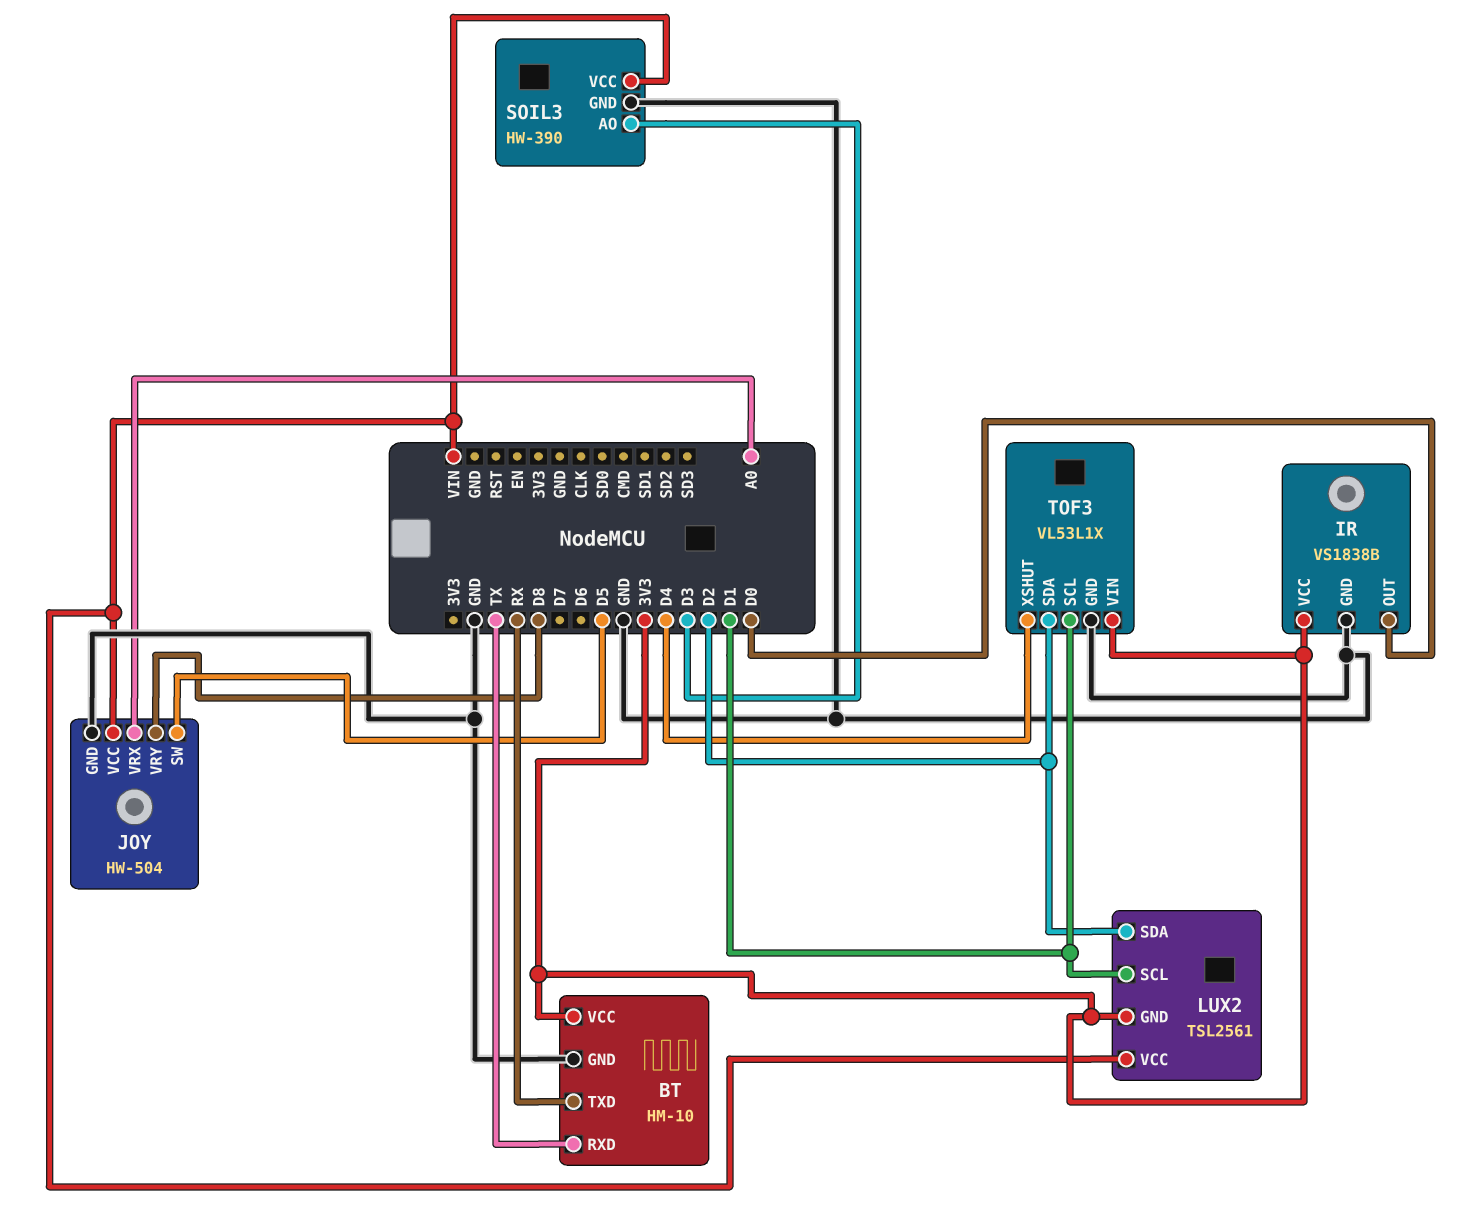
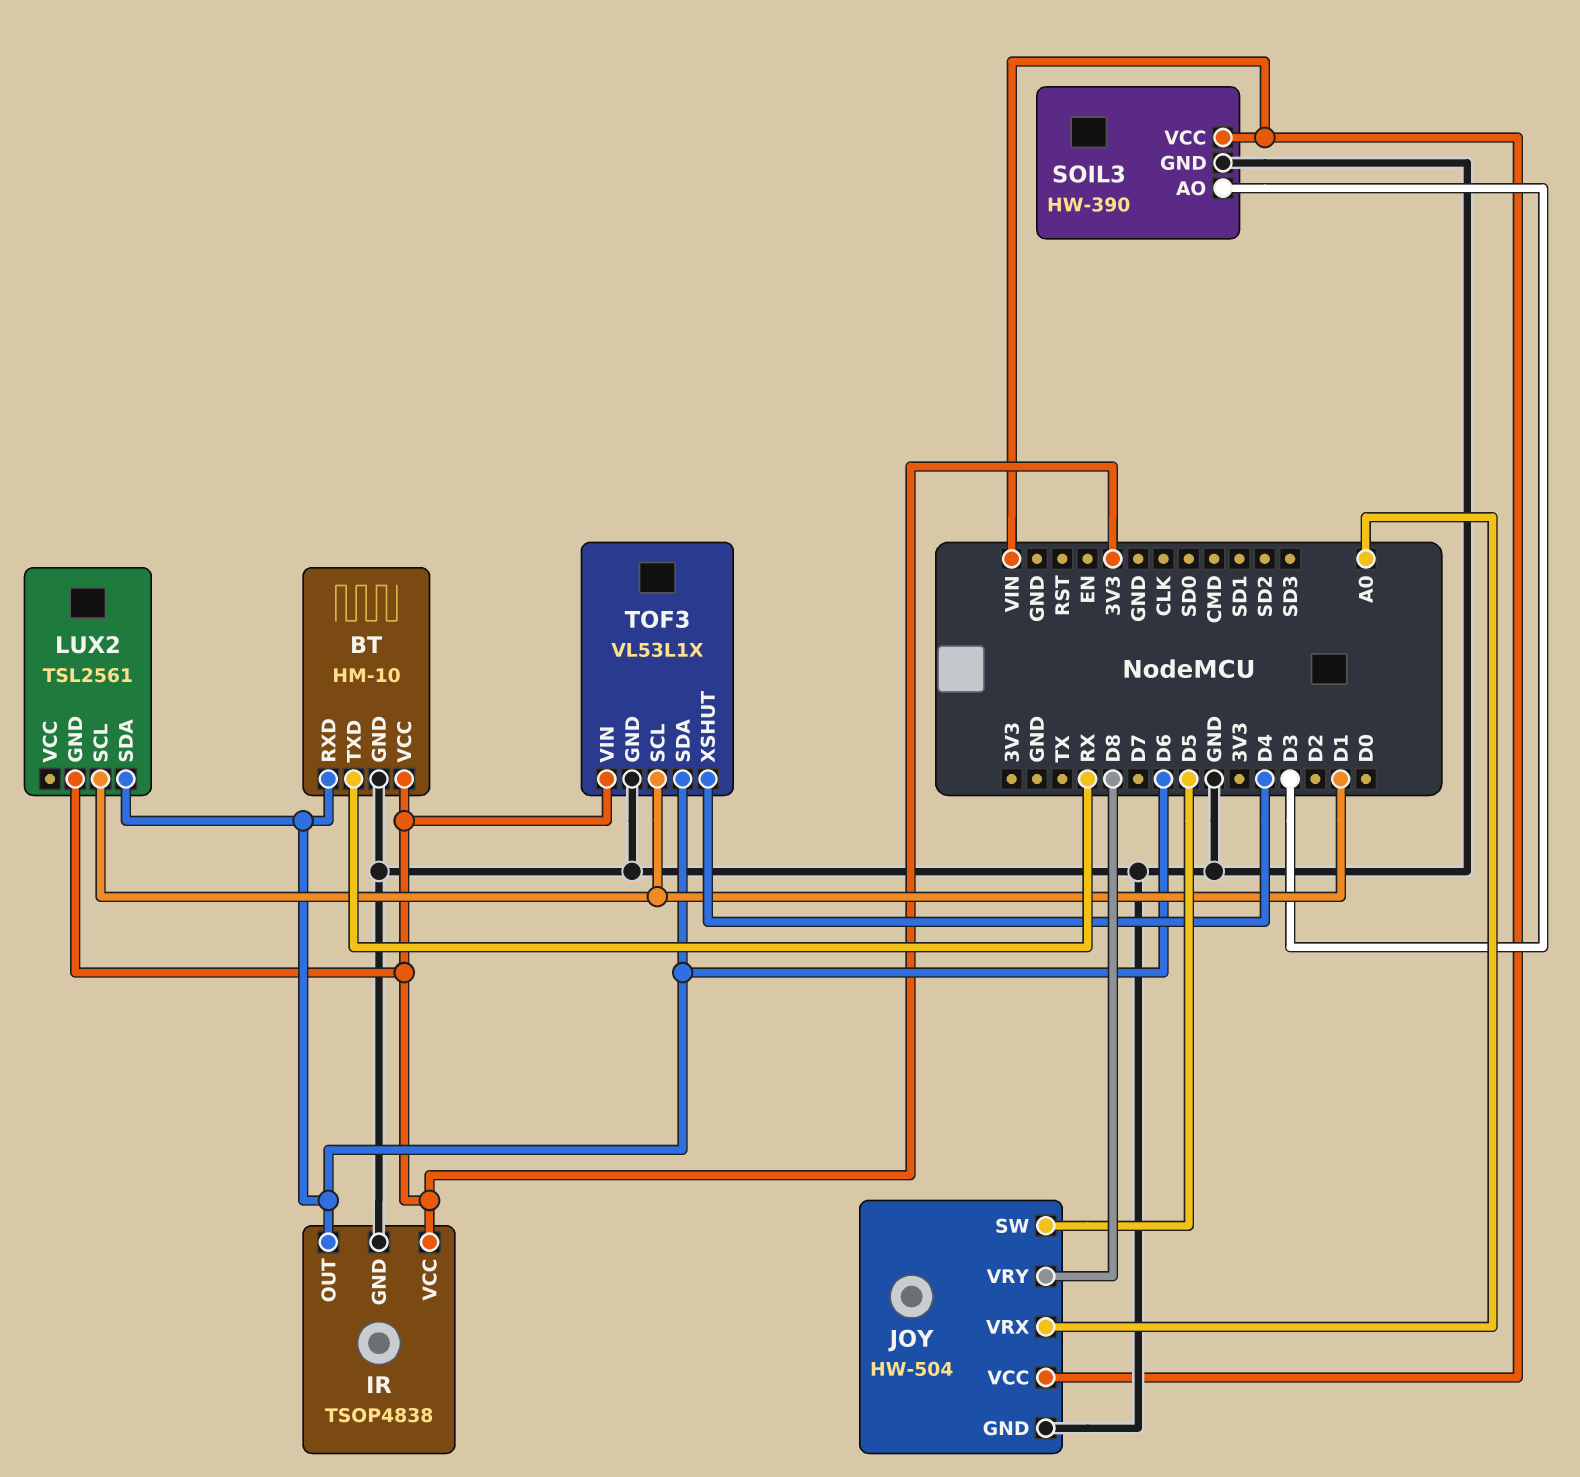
BT pin RXD: TX -> D6
IR: VS1838B -> TSOP4838
IR pin OUT: D0 -> D6
LUX2 pin SDA: D2 -> D6
LUX2 pin VCC: VIN -> none
TOF3 pin SDA: D2 -> D6

